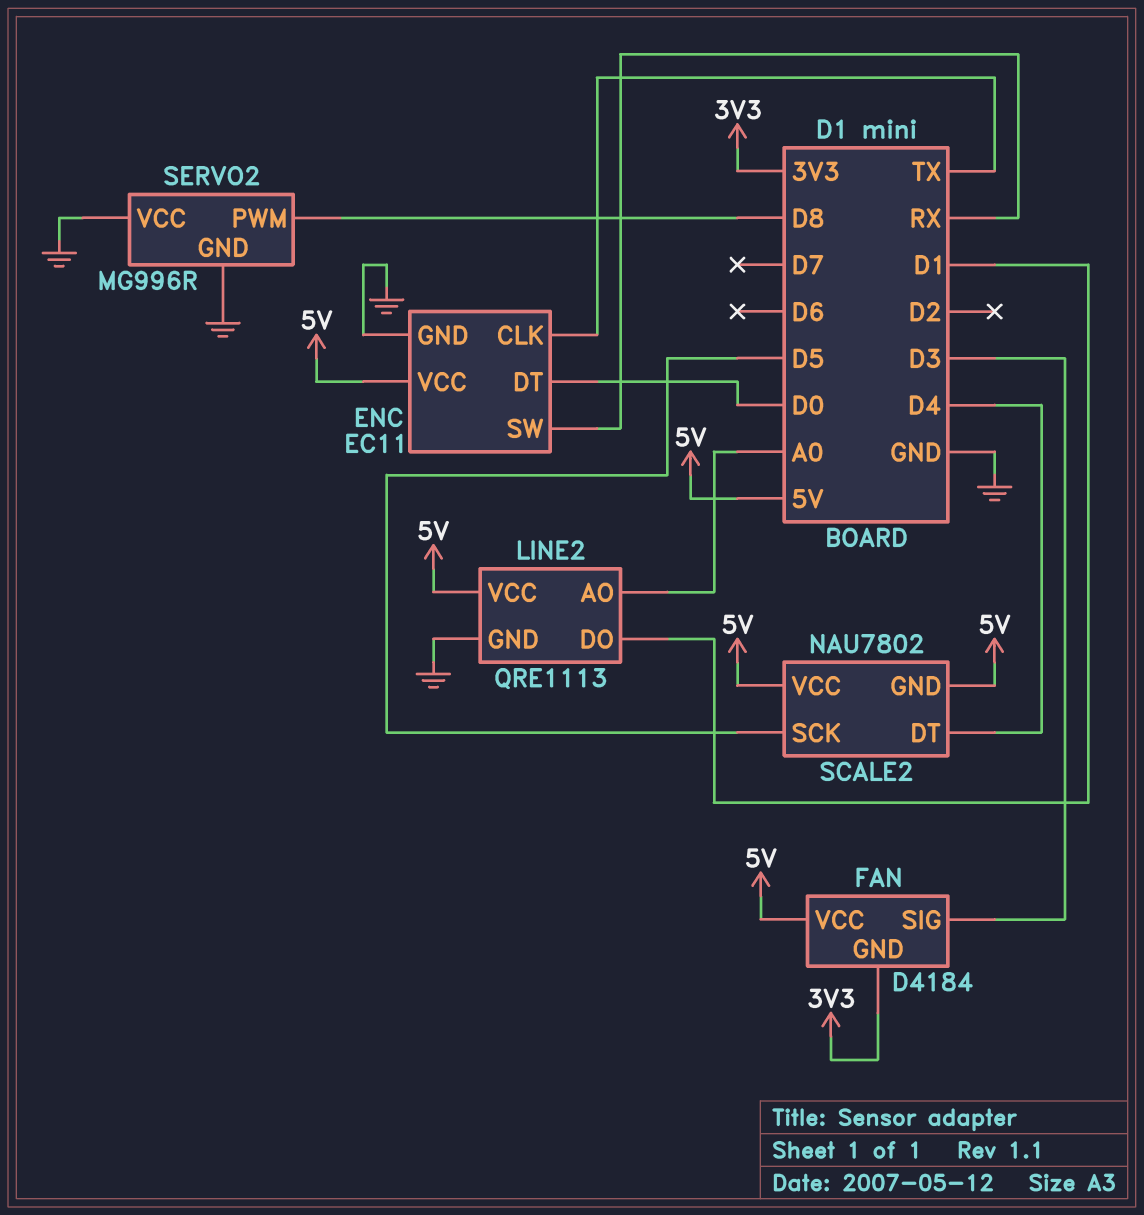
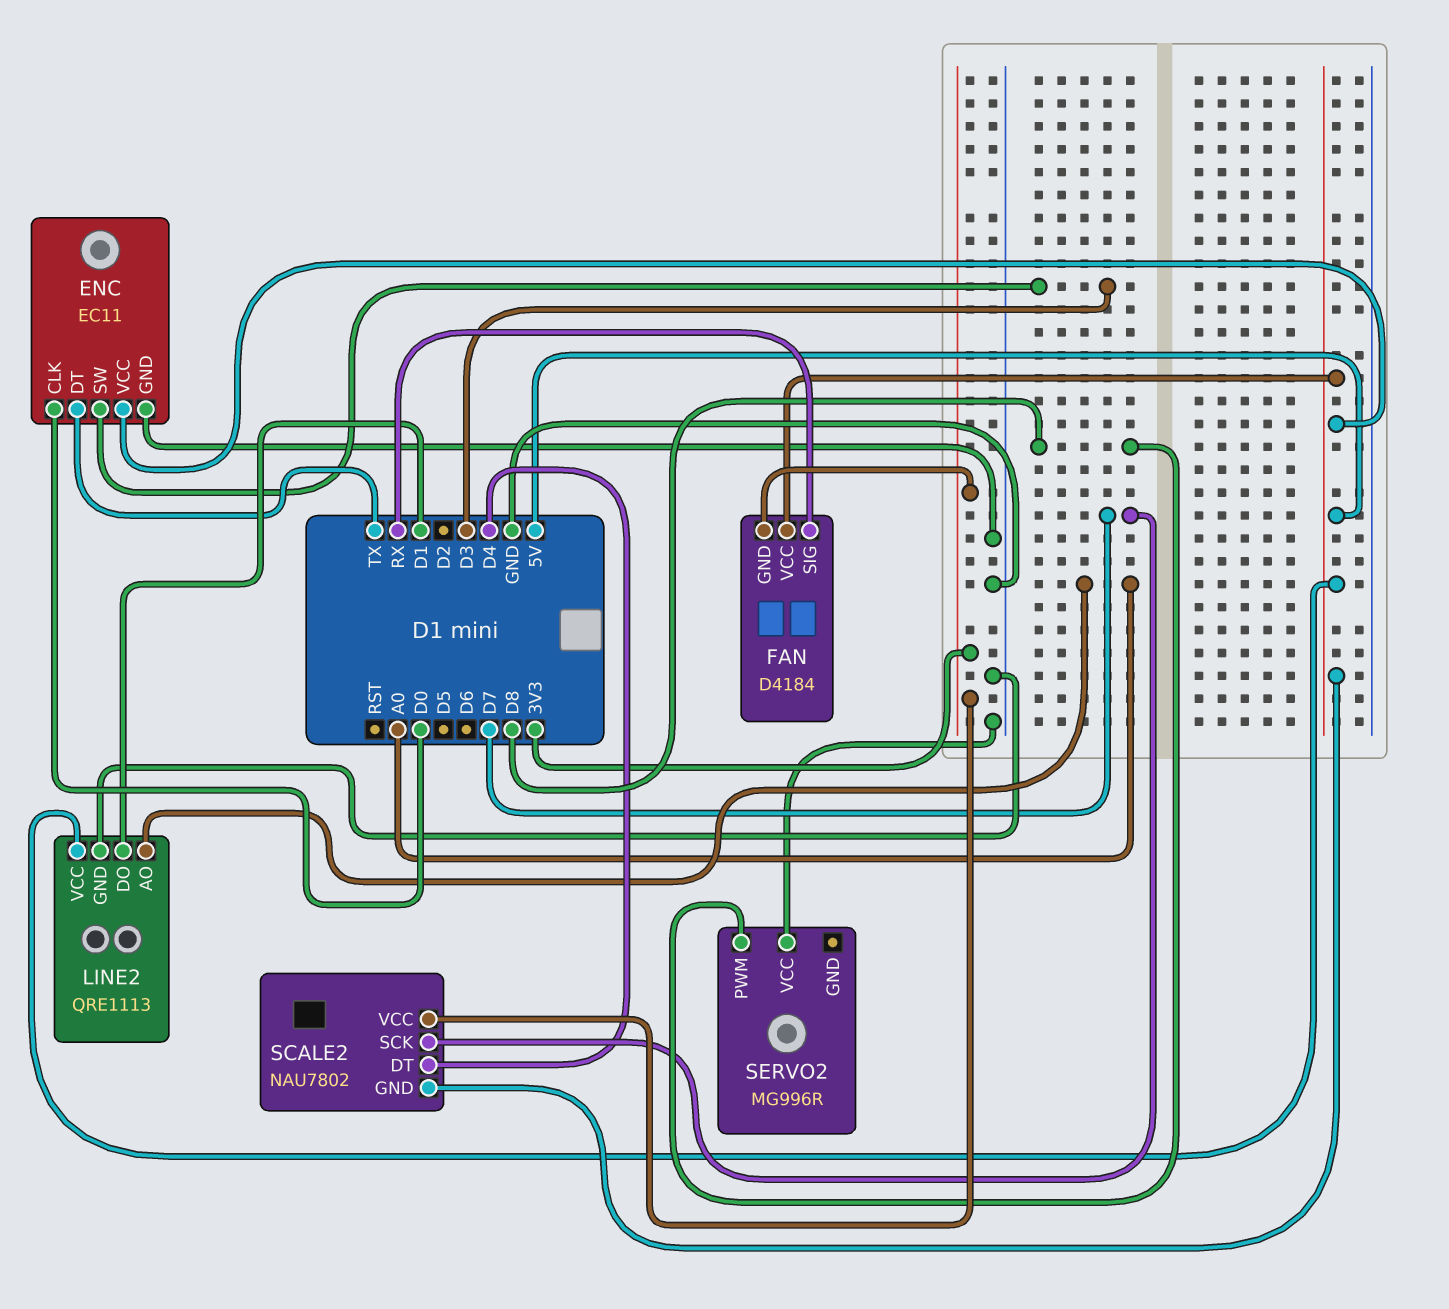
ENC pin CLK: TX -> D0
ENC pin DT: D0 -> TX
ENC pin SW: RX -> D3
FAN pin SIG: D3 -> RX
SCALE2 pin SCK: D5 -> D7
SCALE2 pin VCC: 5V -> 3V3
SERVO2 pin GND: GND -> none

